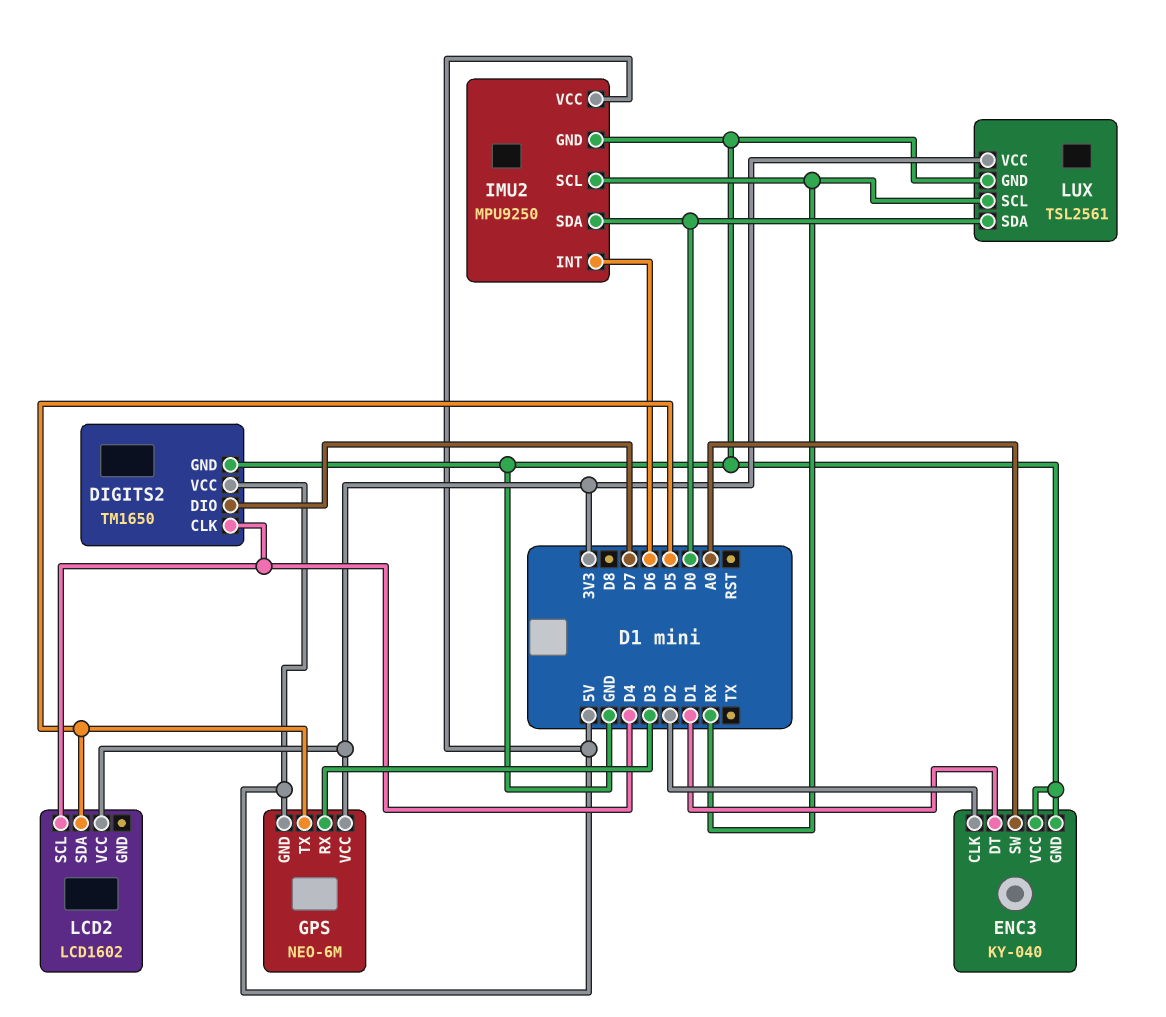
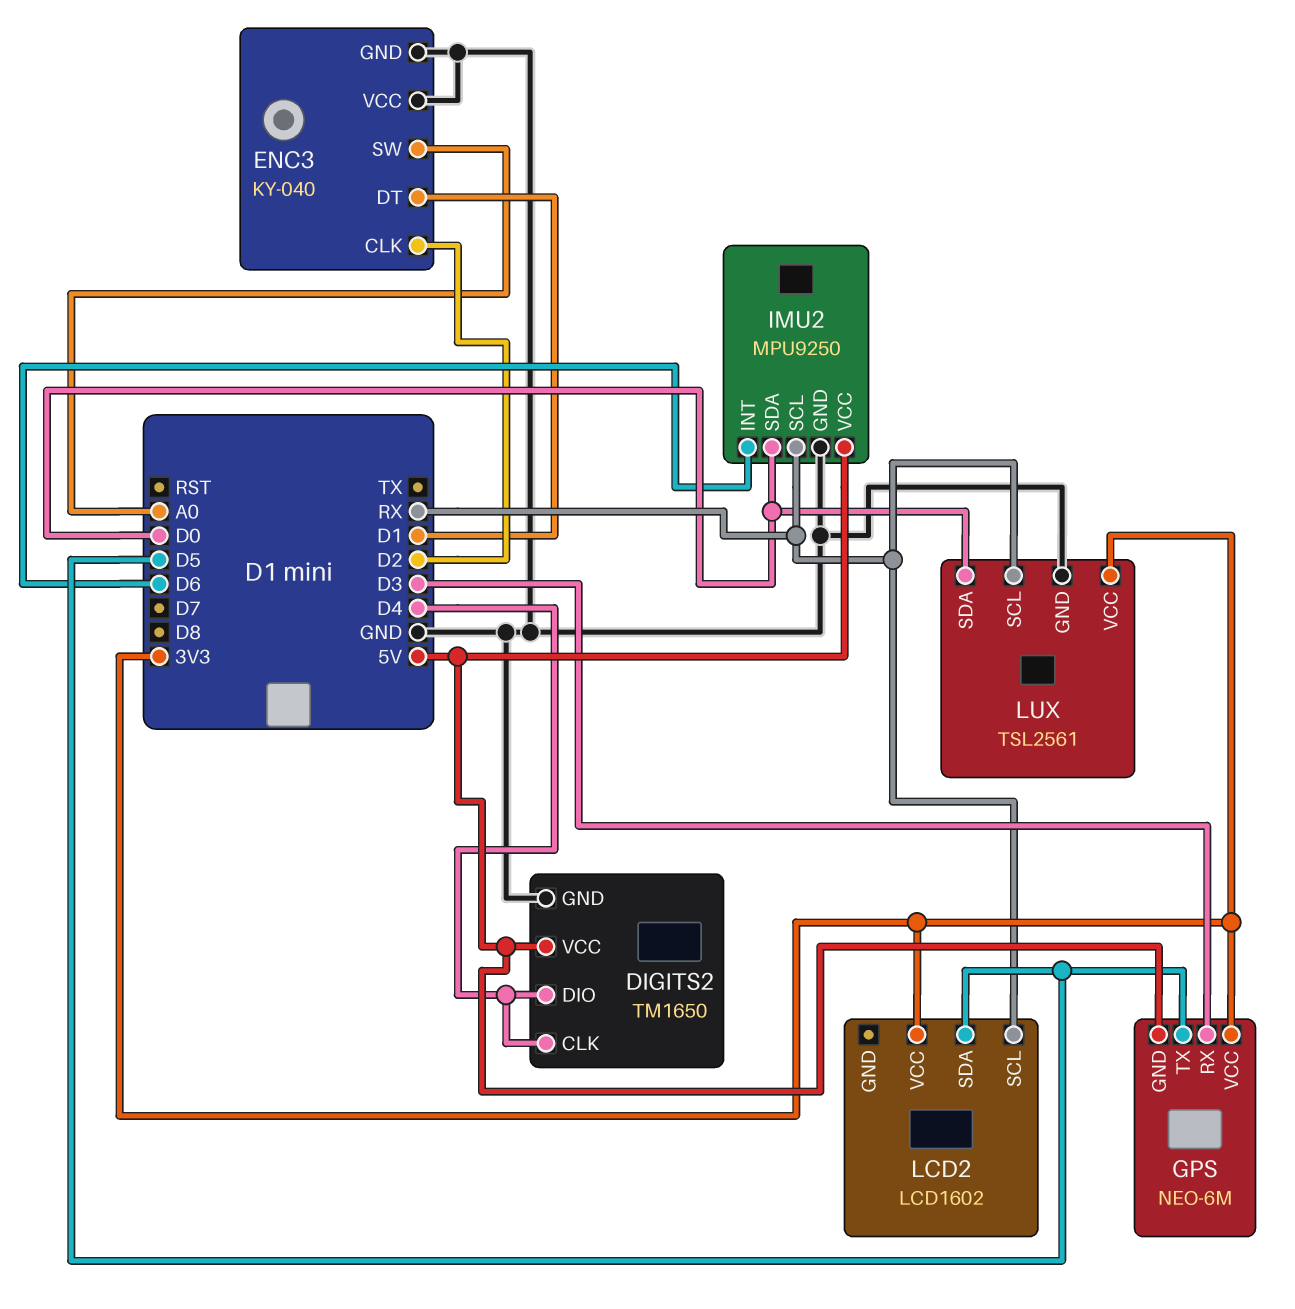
DIGITS2 pin DIO: D7 -> D4
LCD2 pin SCL: D4 -> RX

